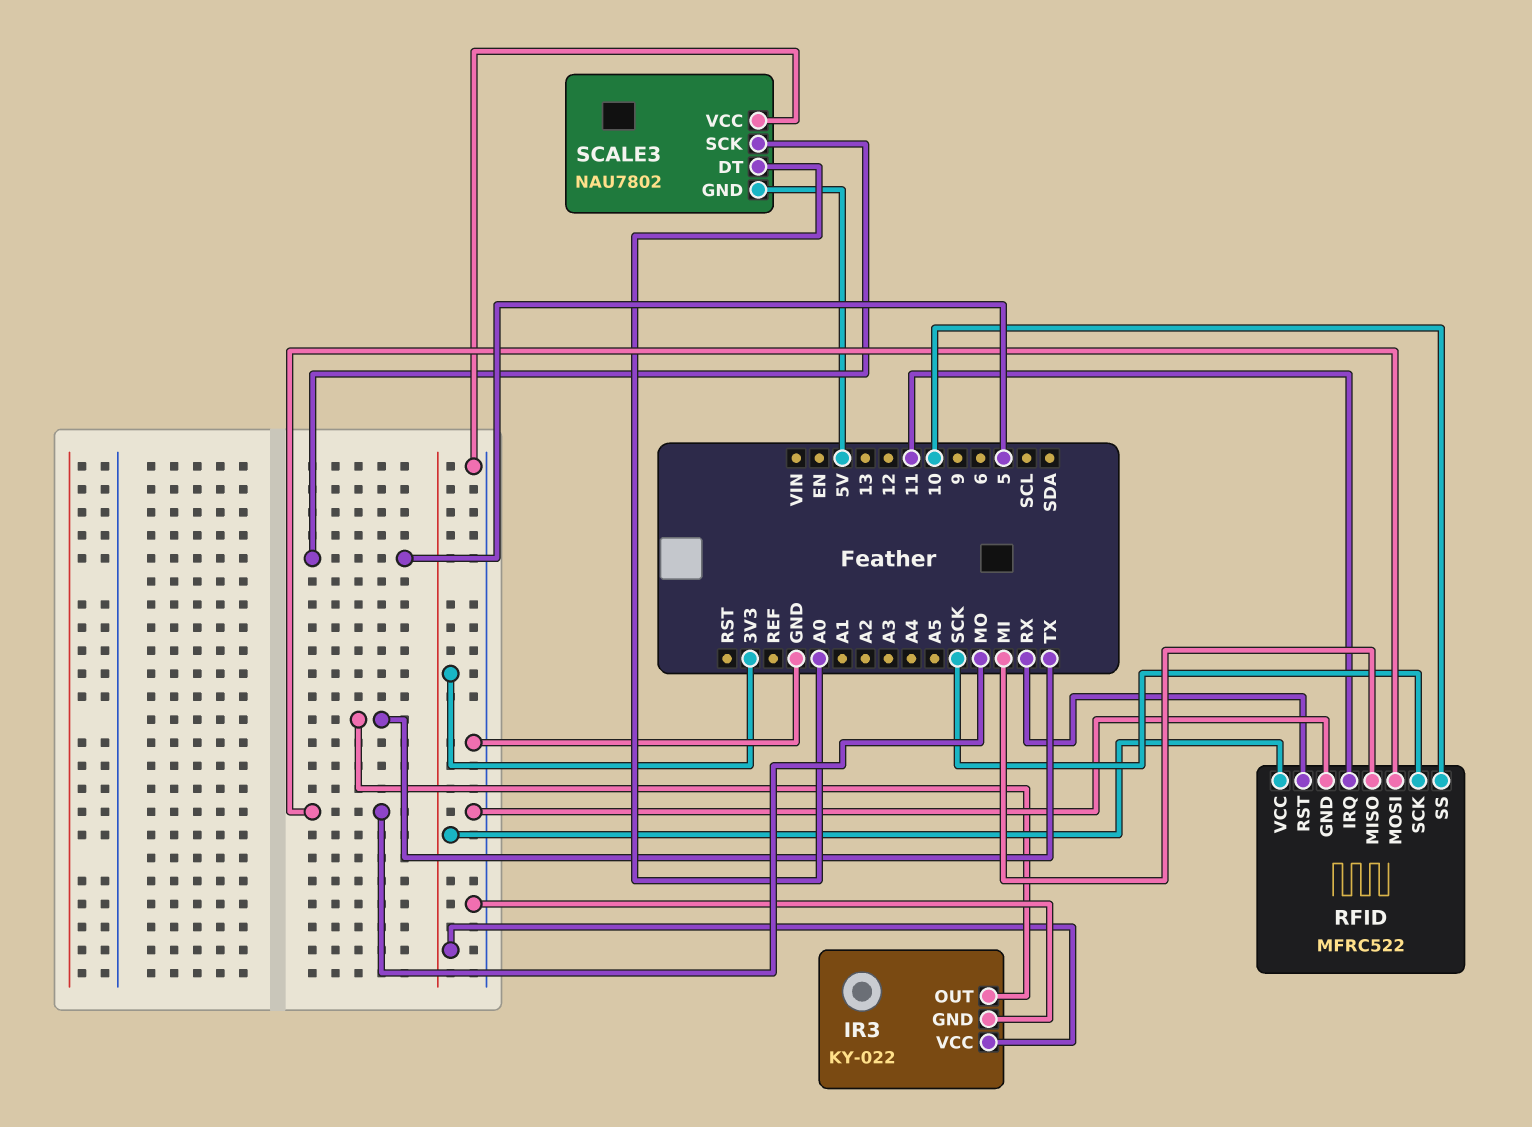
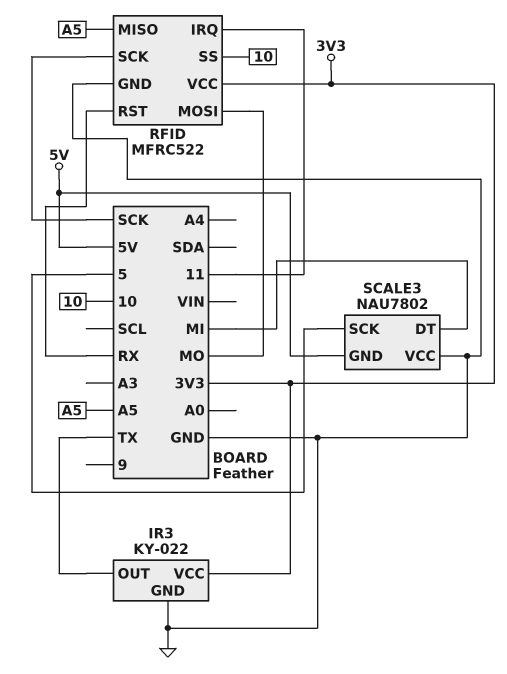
RFID pin MISO: MI -> A5
SCALE3 pin DT: A0 -> MI

